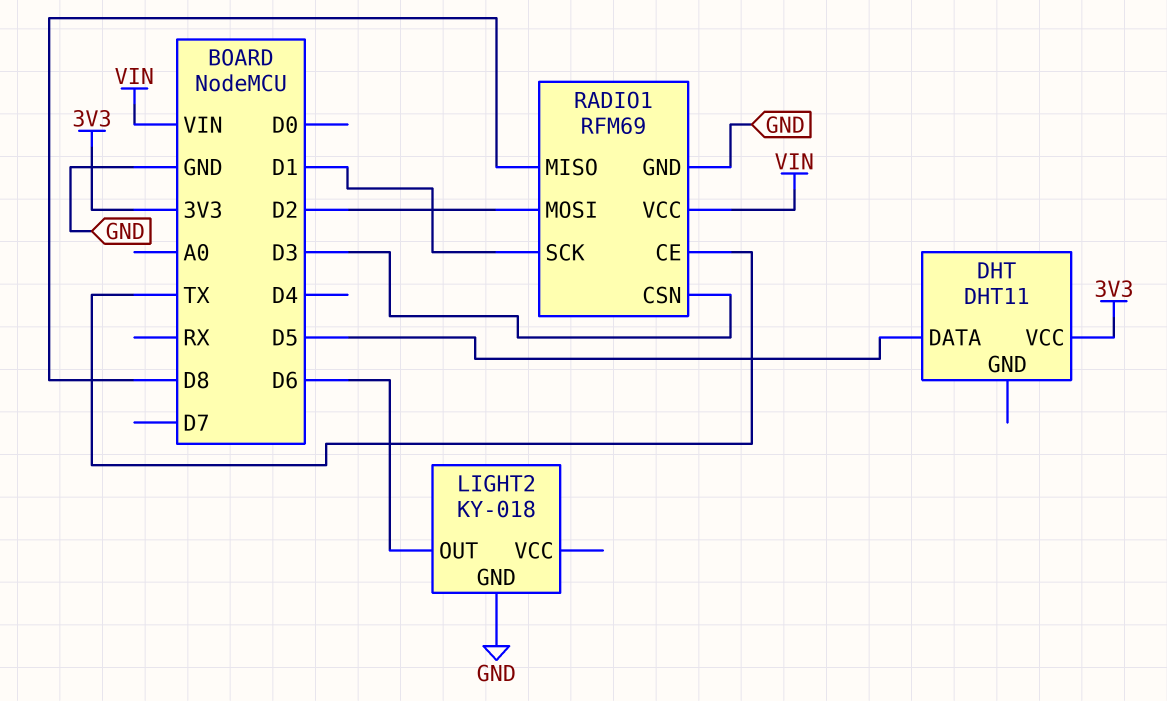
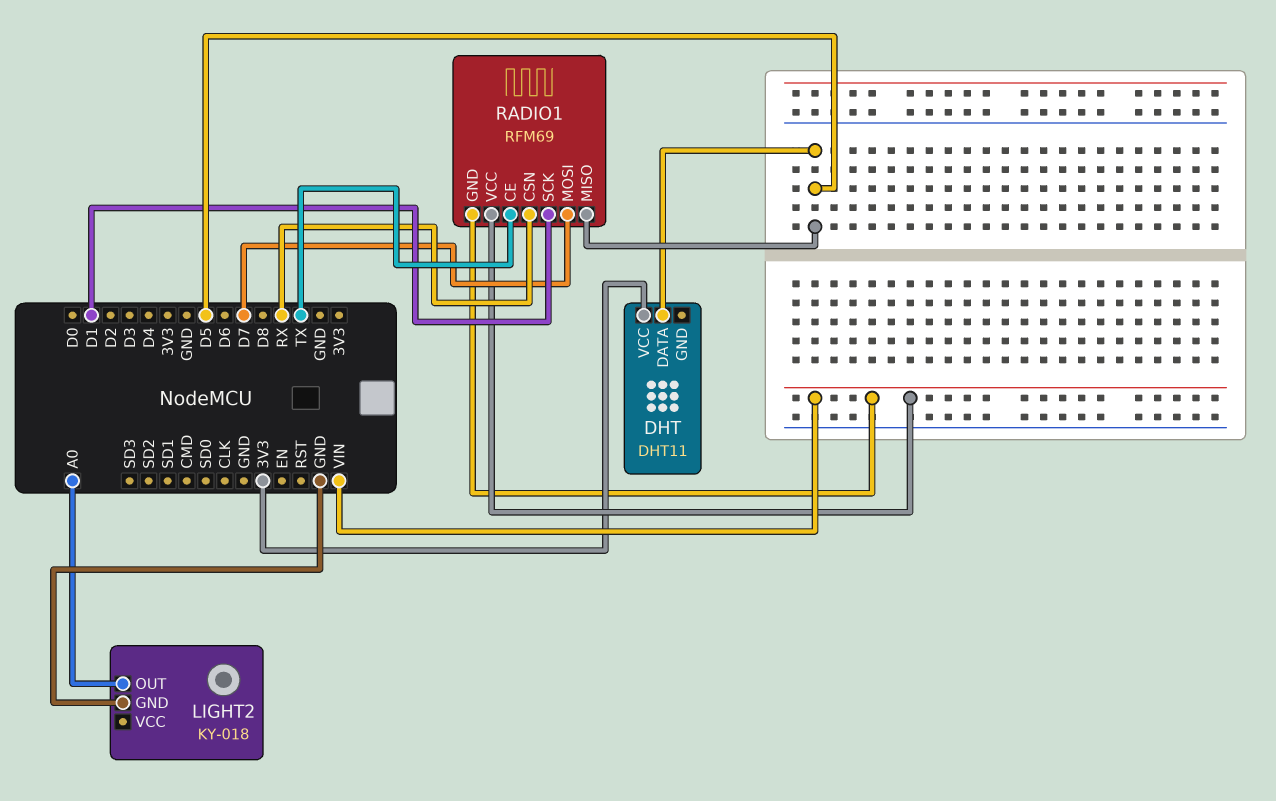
LIGHT2 pin OUT: D6 -> A0
RADIO1 pin CSN: D3 -> RX
RADIO1 pin GND: GND -> VIN
RADIO1 pin MISO: D8 -> D5
RADIO1 pin MOSI: D2 -> D7

